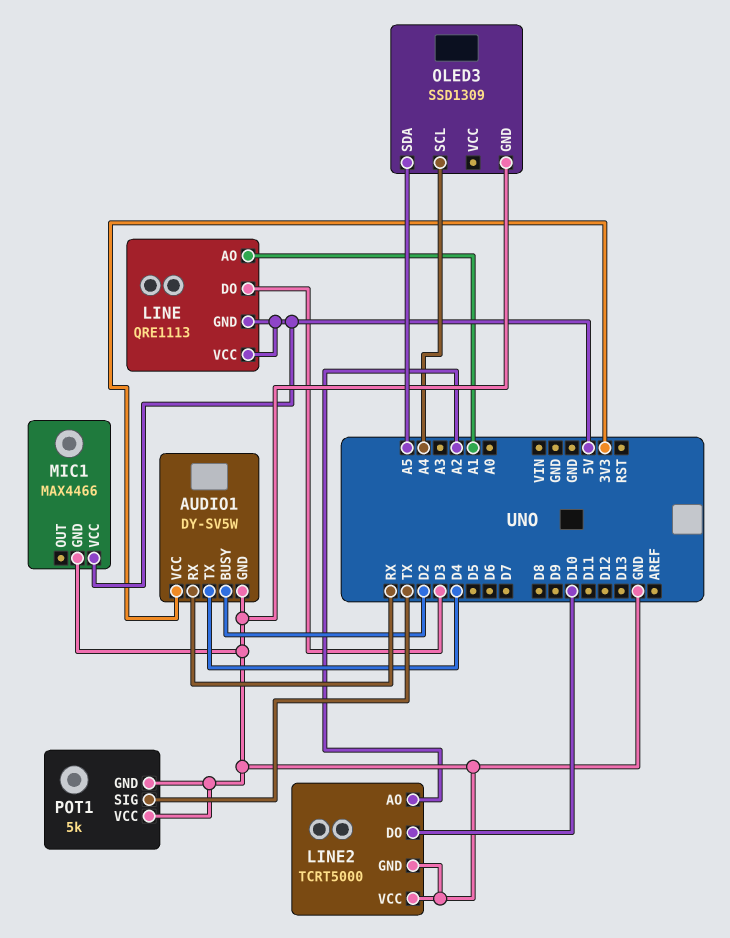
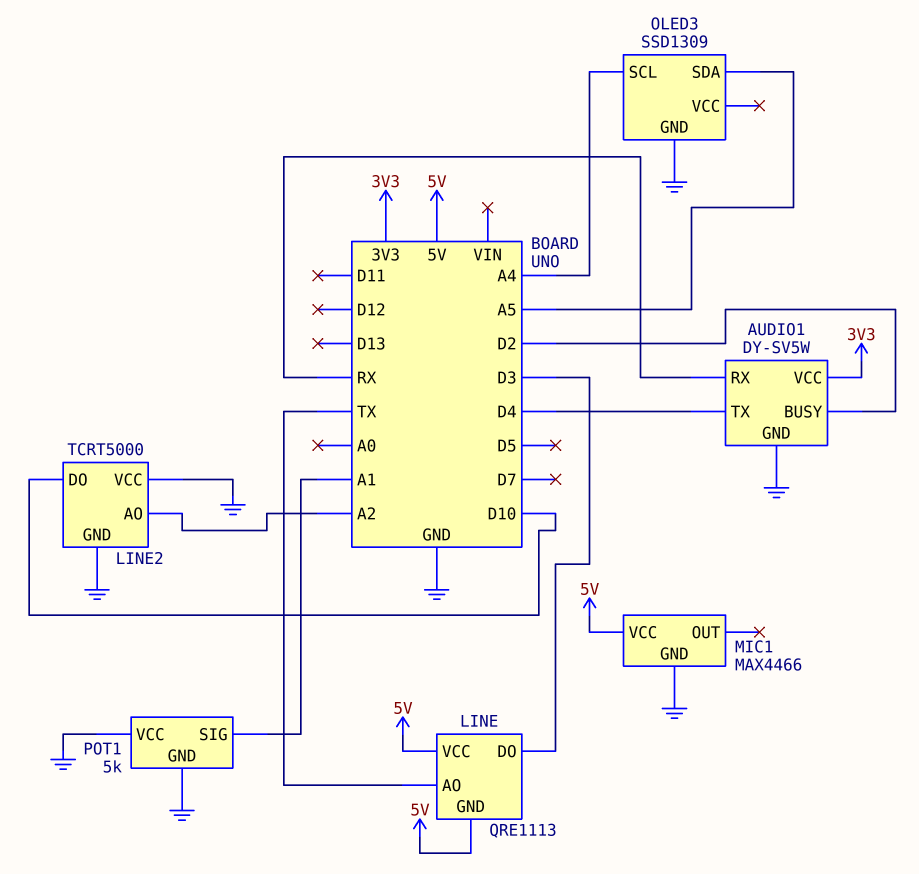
LINE pin AO: A1 -> TX
POT1 pin SIG: TX -> A1

